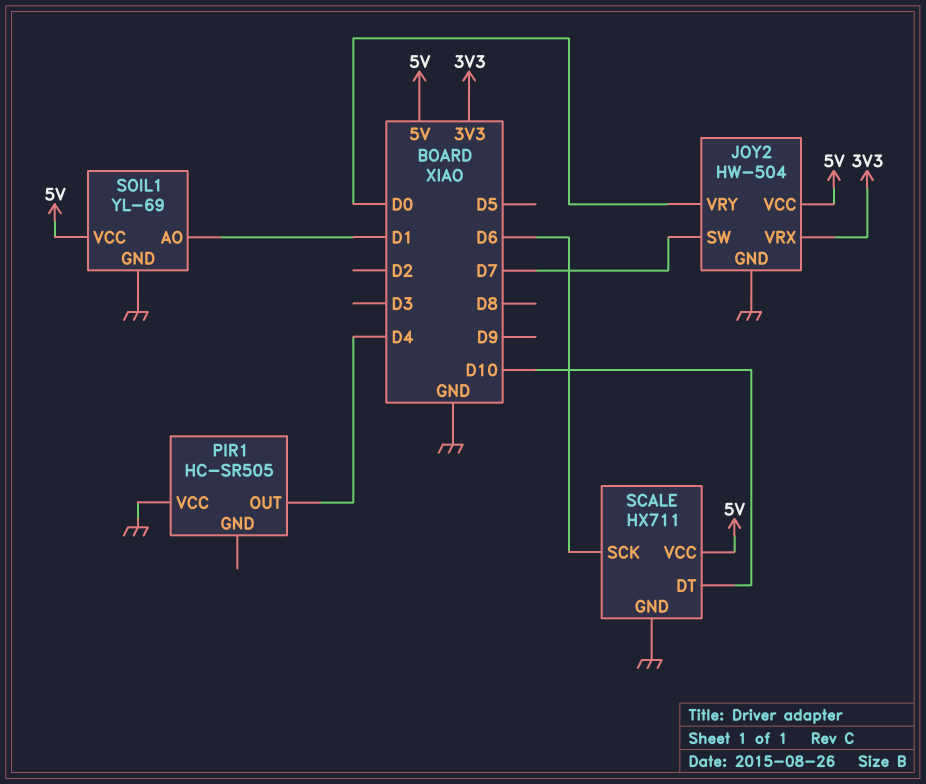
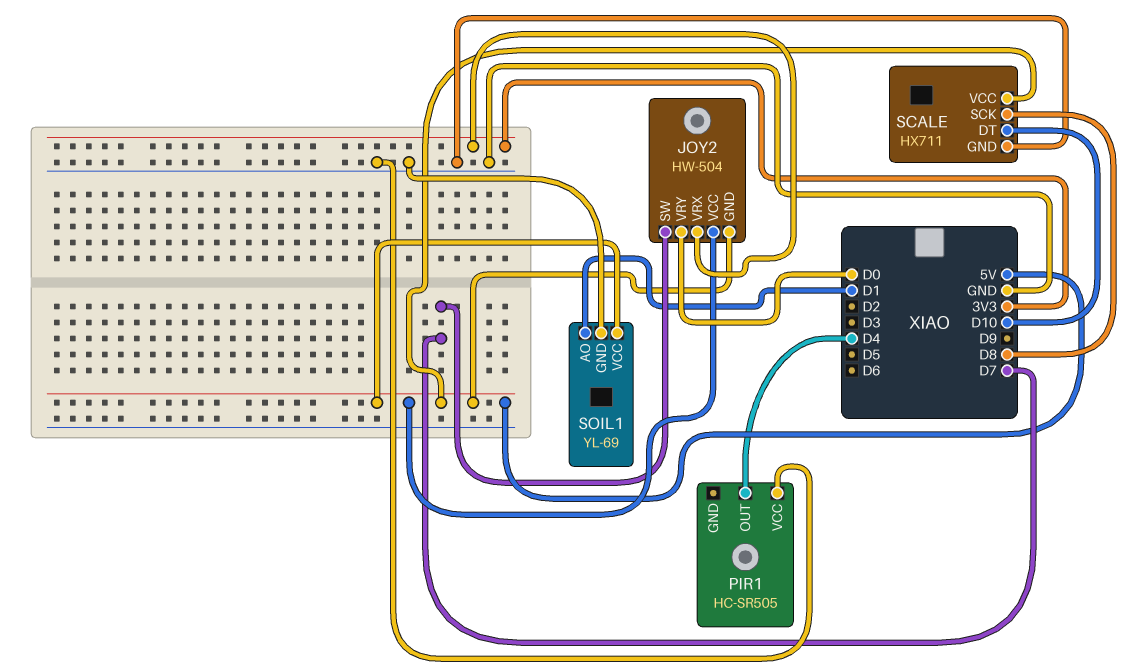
JOY2 pin GND: GND -> 5V
SCALE pin SCK: D6 -> D8

